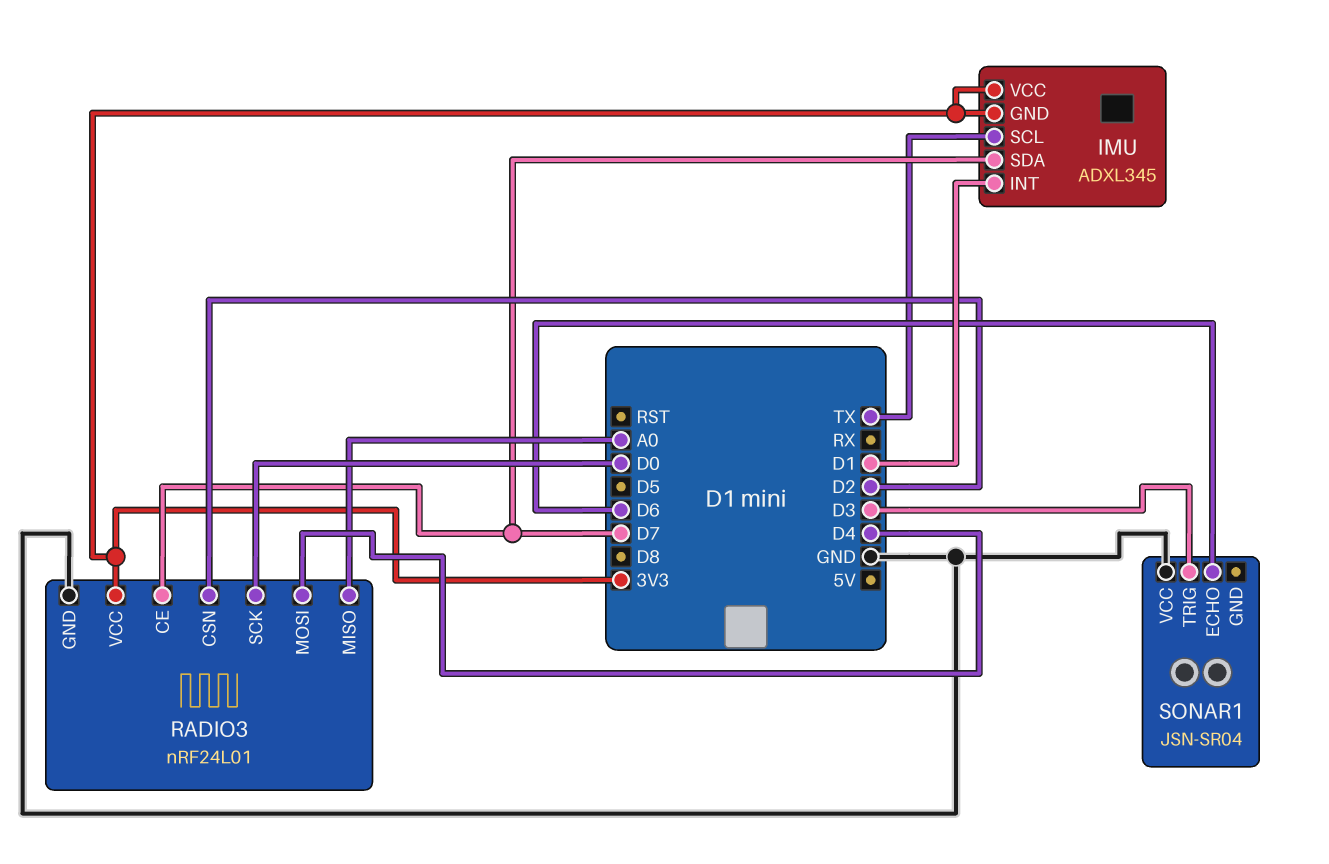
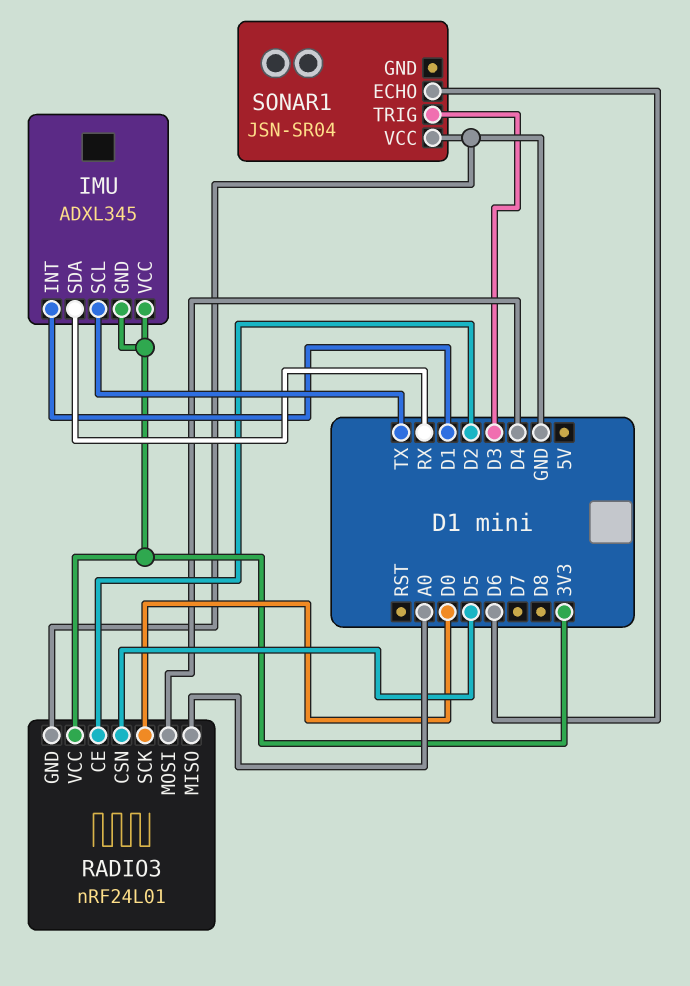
IMU pin SDA: D7 -> RX
RADIO3 pin CE: D7 -> D2
RADIO3 pin CSN: D2 -> D5

